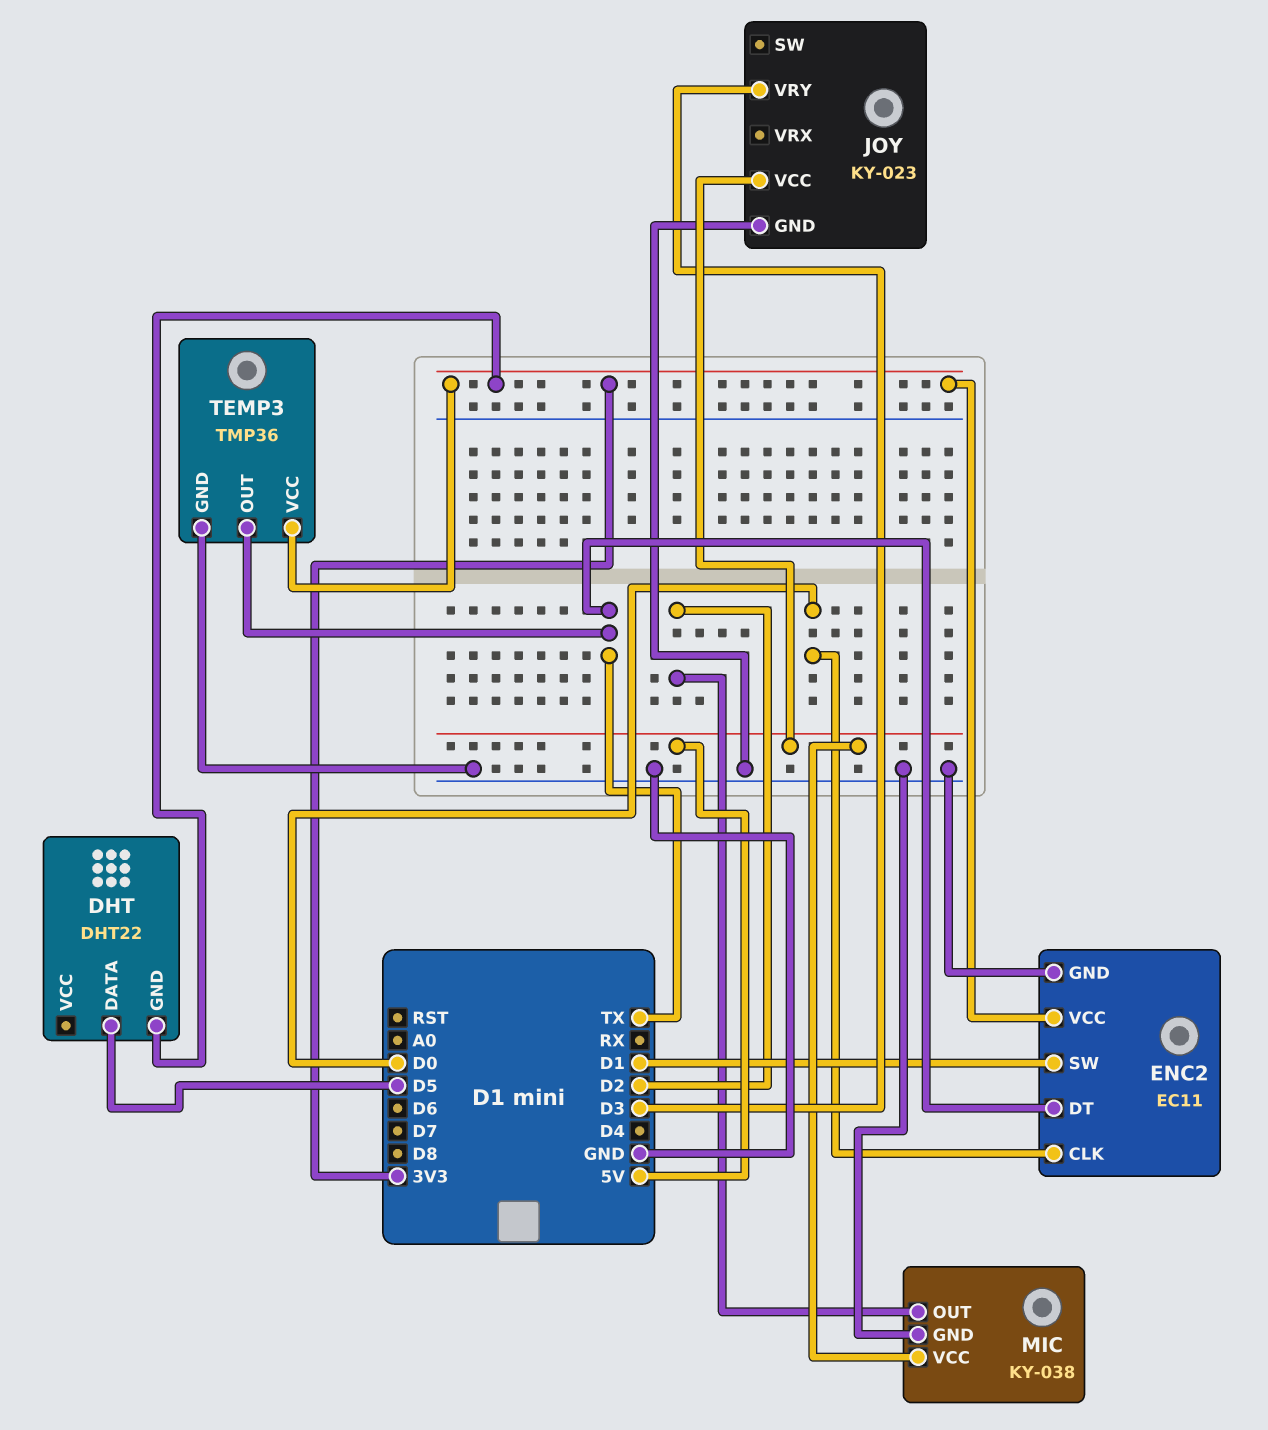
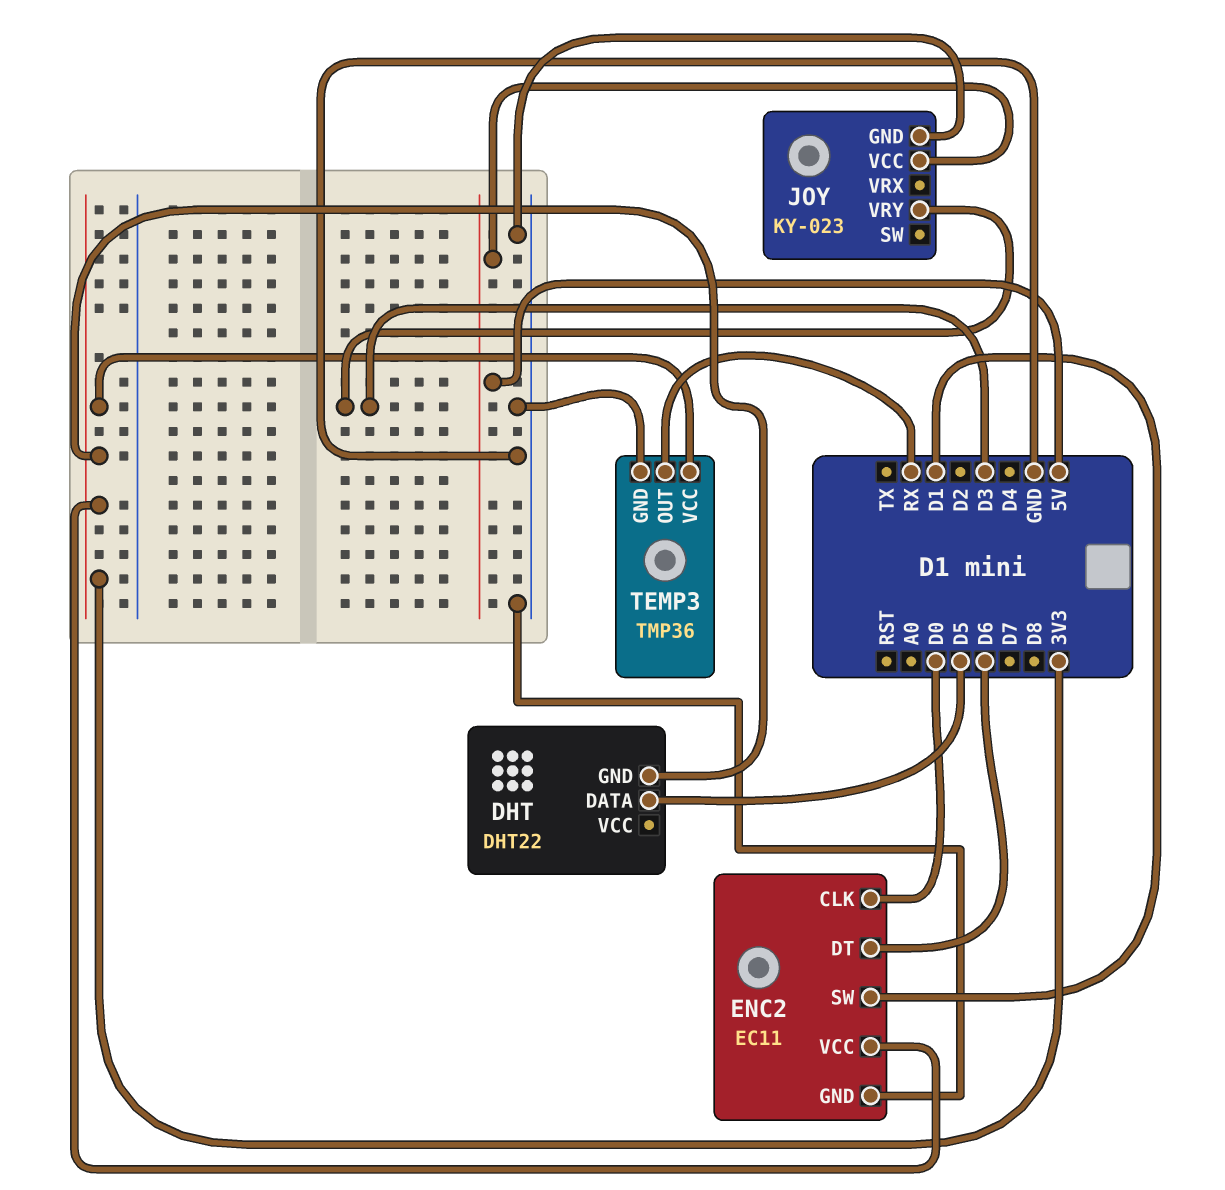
ENC2 pin DT: TX -> D6
MIC: KY-038 -> none
MIC pin GND: GND -> none
MIC pin OUT: D2 -> none
MIC pin VCC: 5V -> none
TEMP3 pin OUT: TX -> RX

